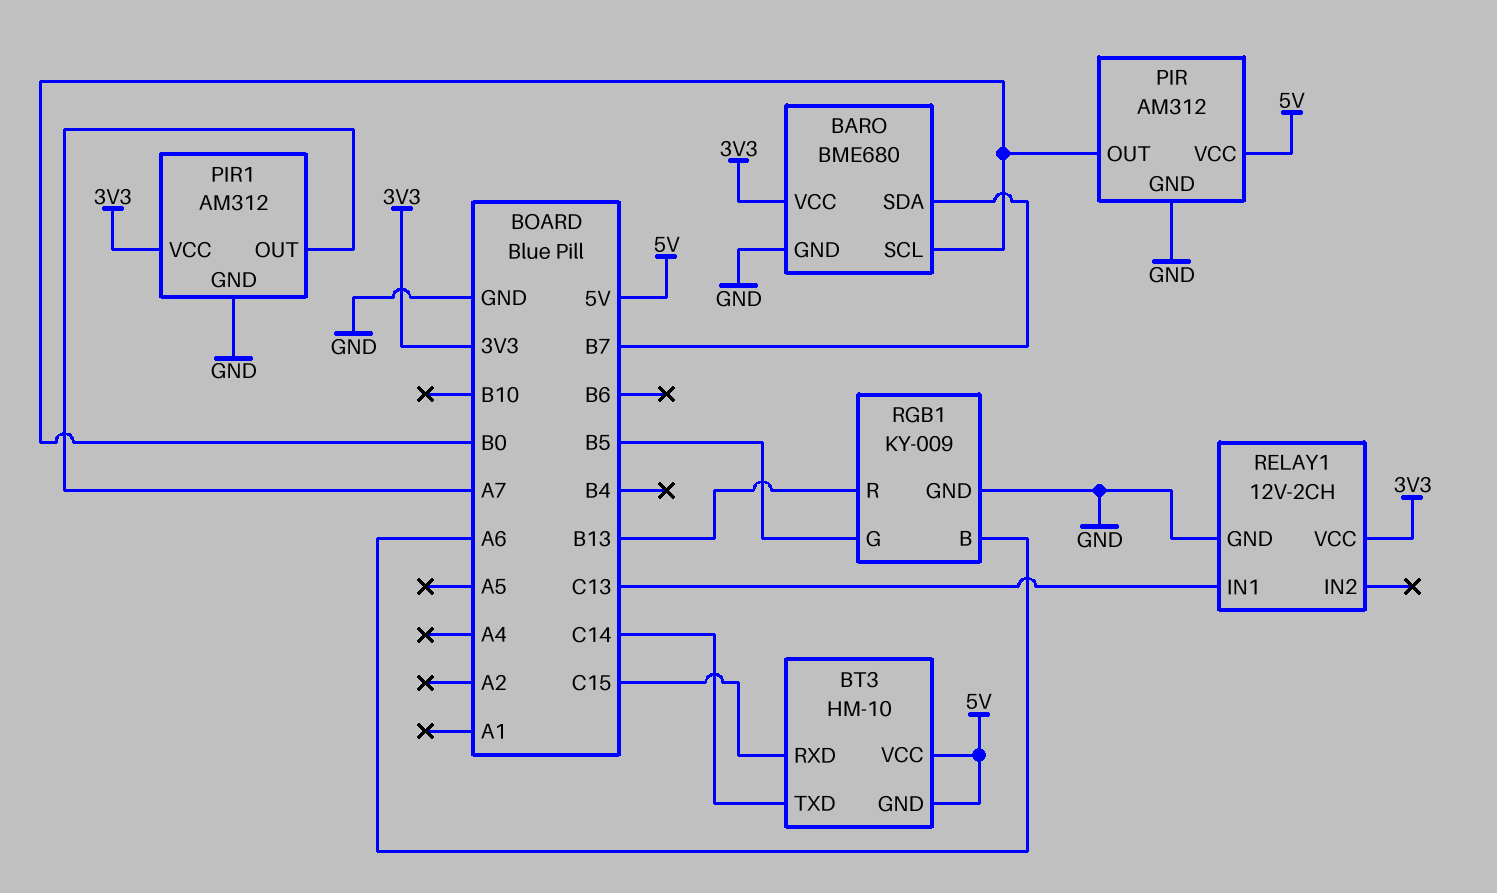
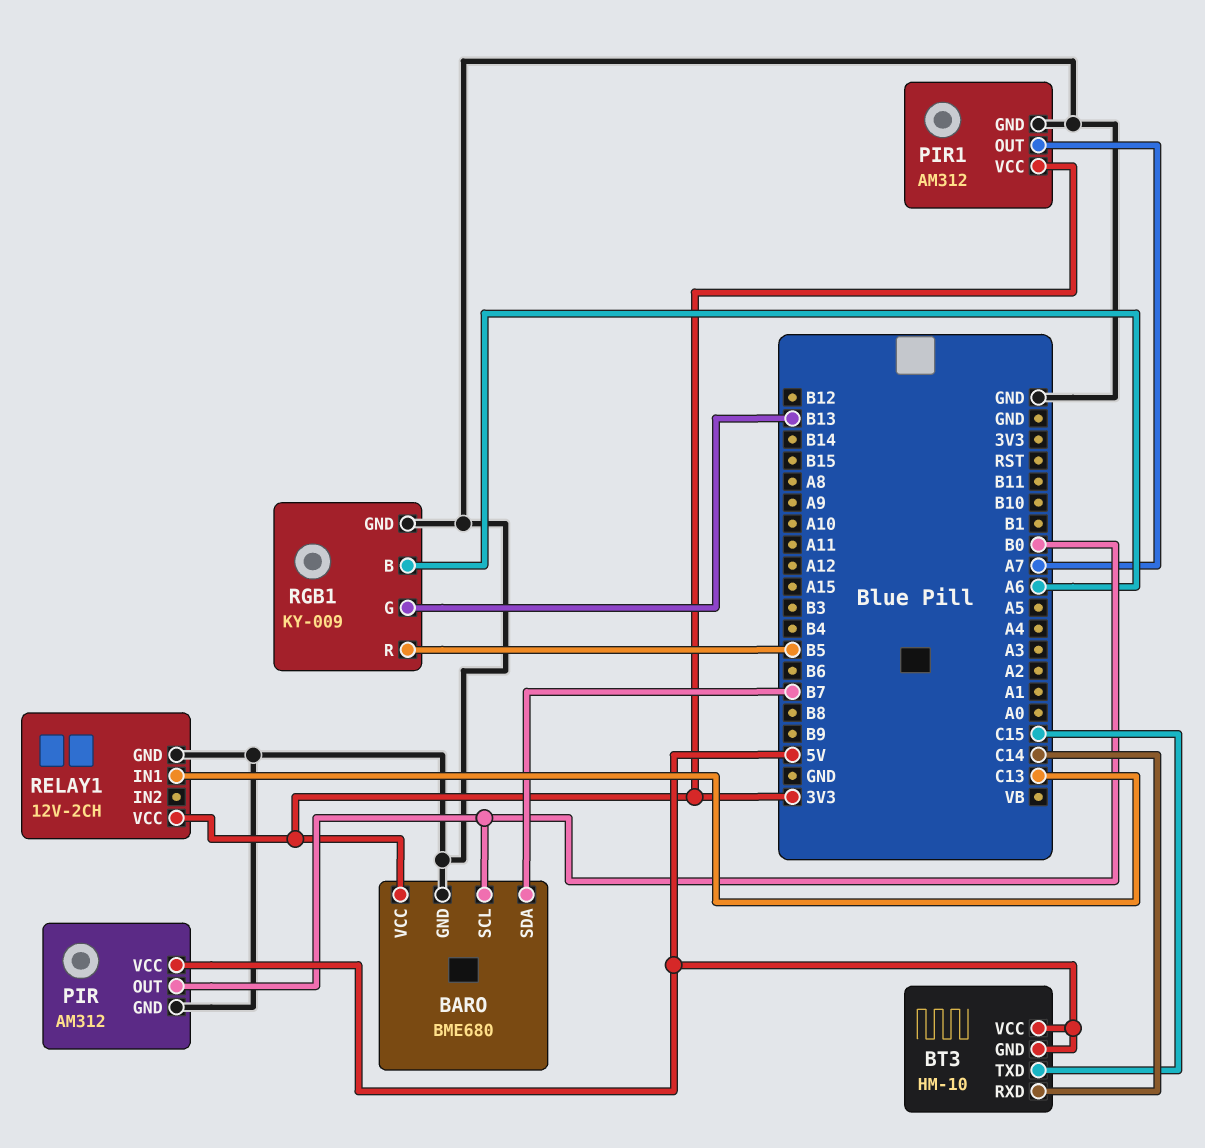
BT3 pin RXD: C15 -> C14
BT3 pin TXD: C14 -> C15
RGB1 pin G: B5 -> B13
RGB1 pin R: B13 -> B5

